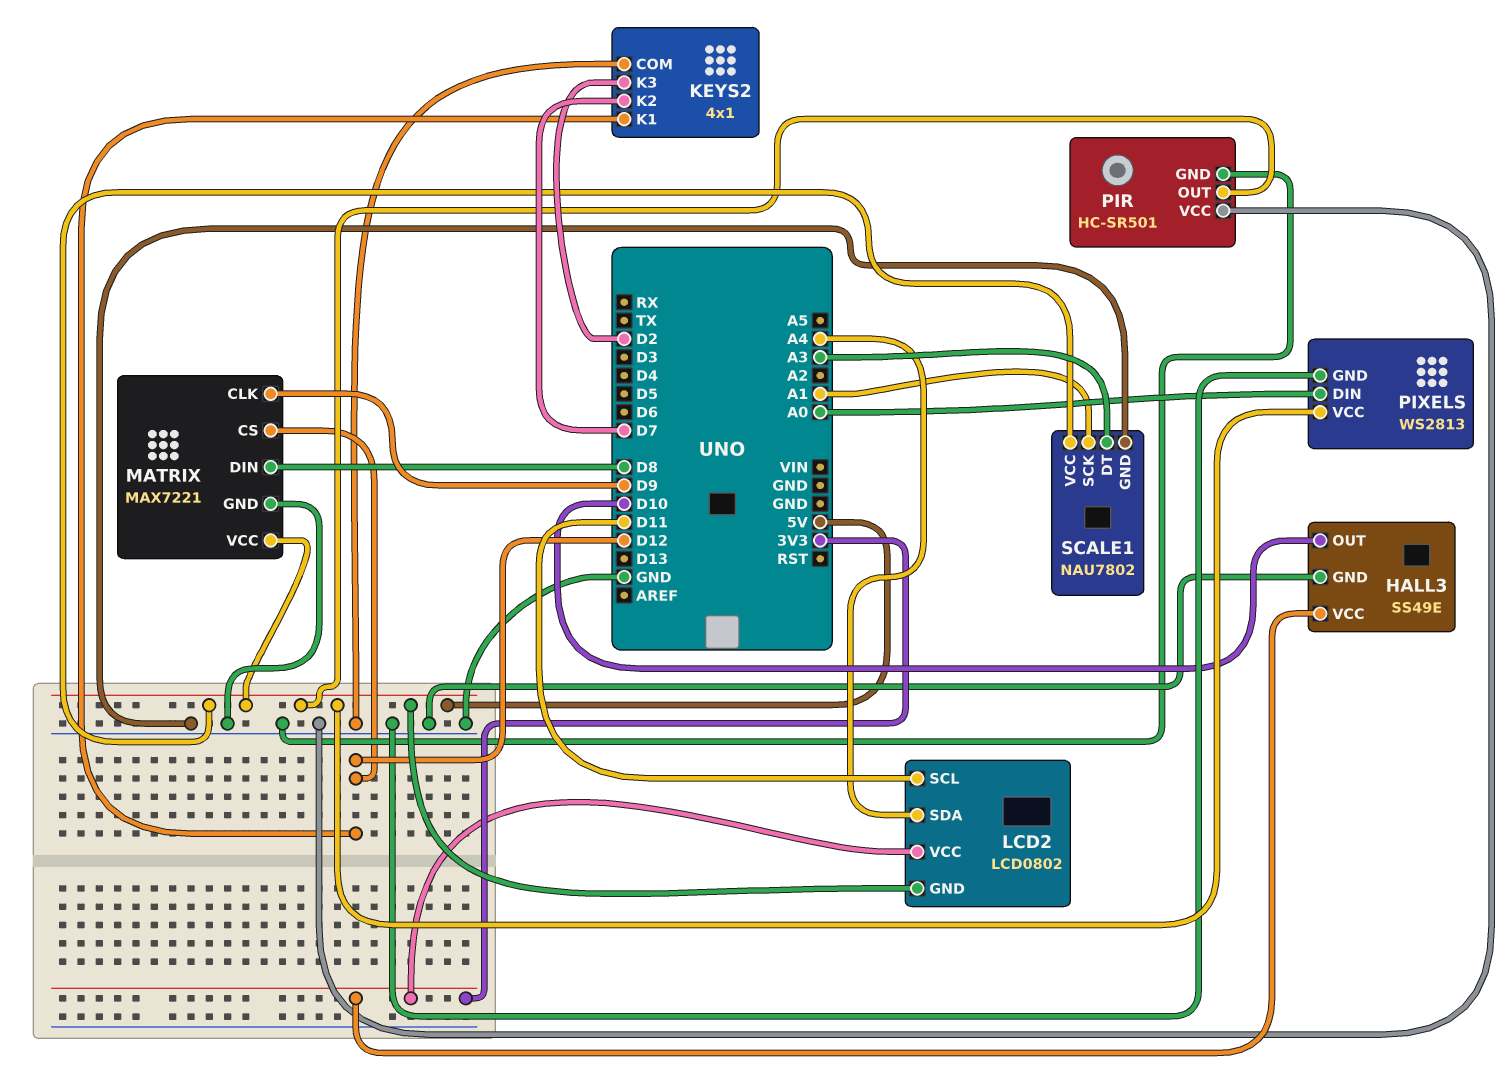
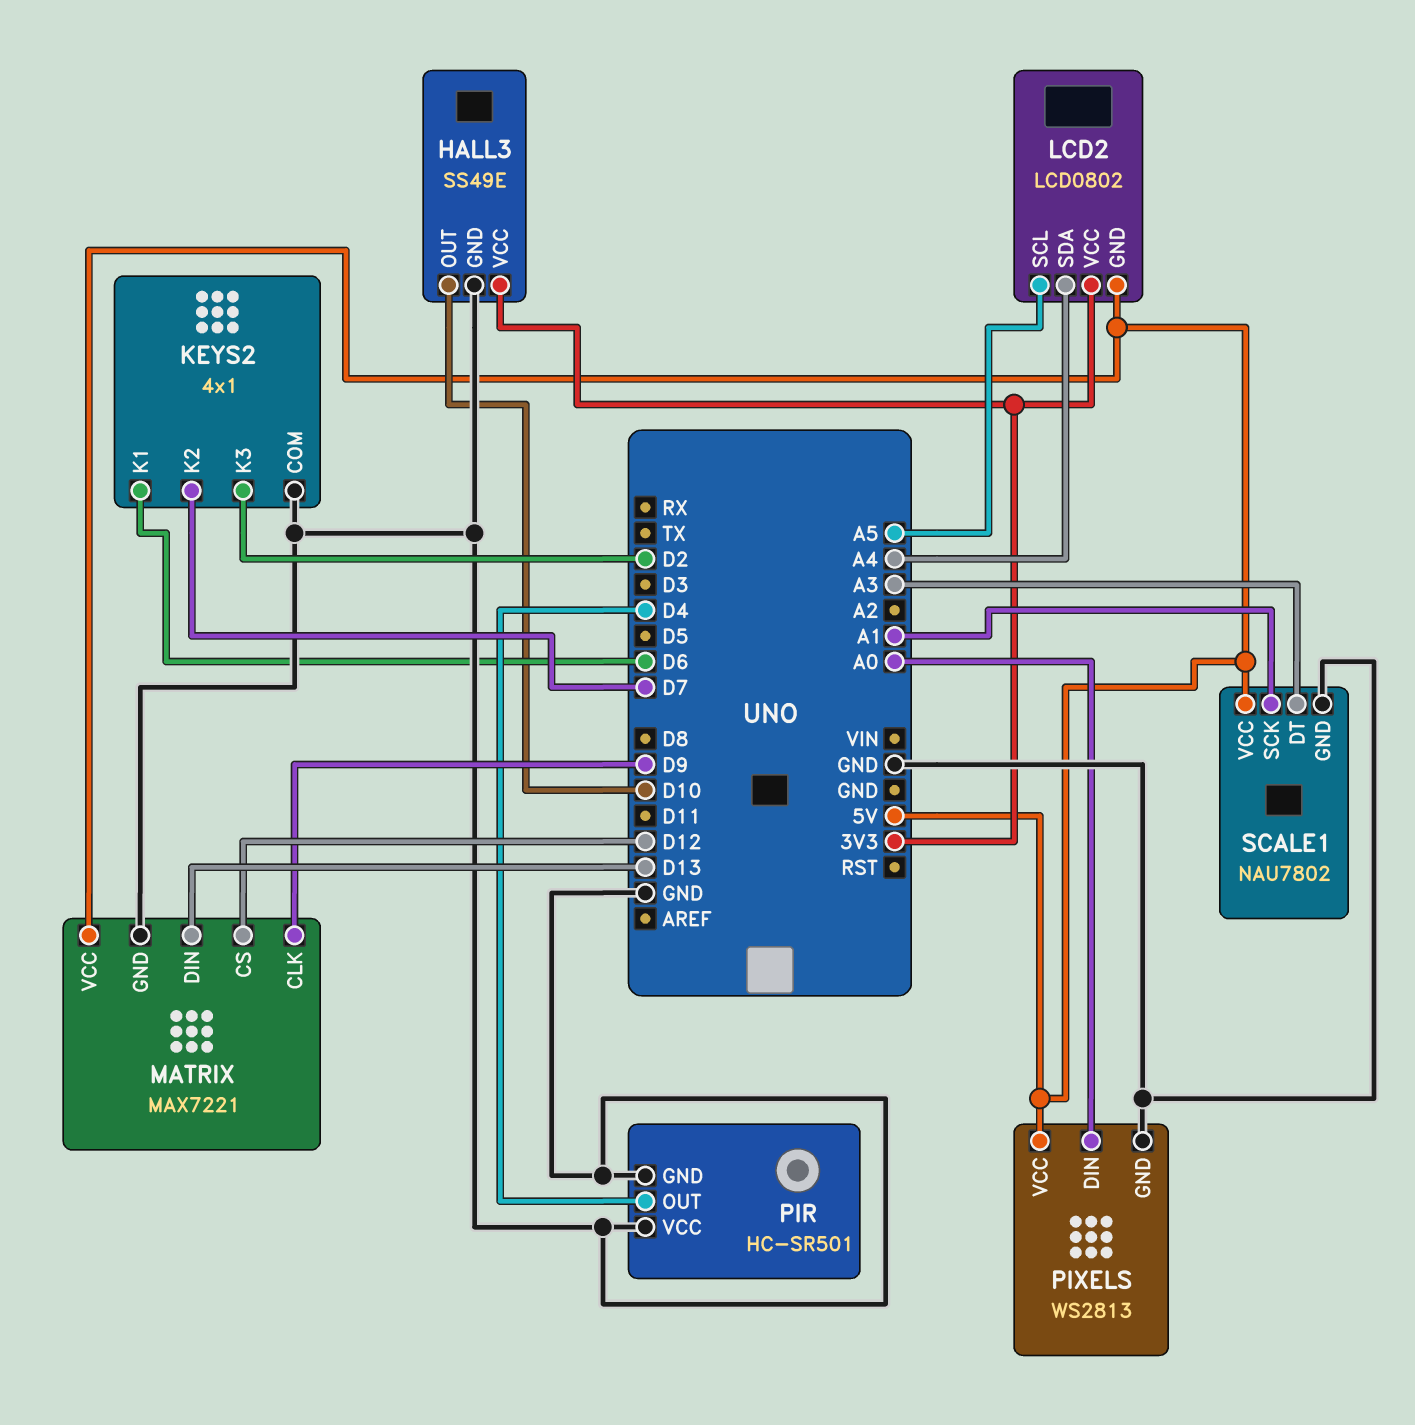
KEYS2 pin K1: D12 -> D6
LCD2 pin SCL: D11 -> A5
MATRIX pin DIN: D8 -> D13
PIR pin OUT: 5V -> D4

